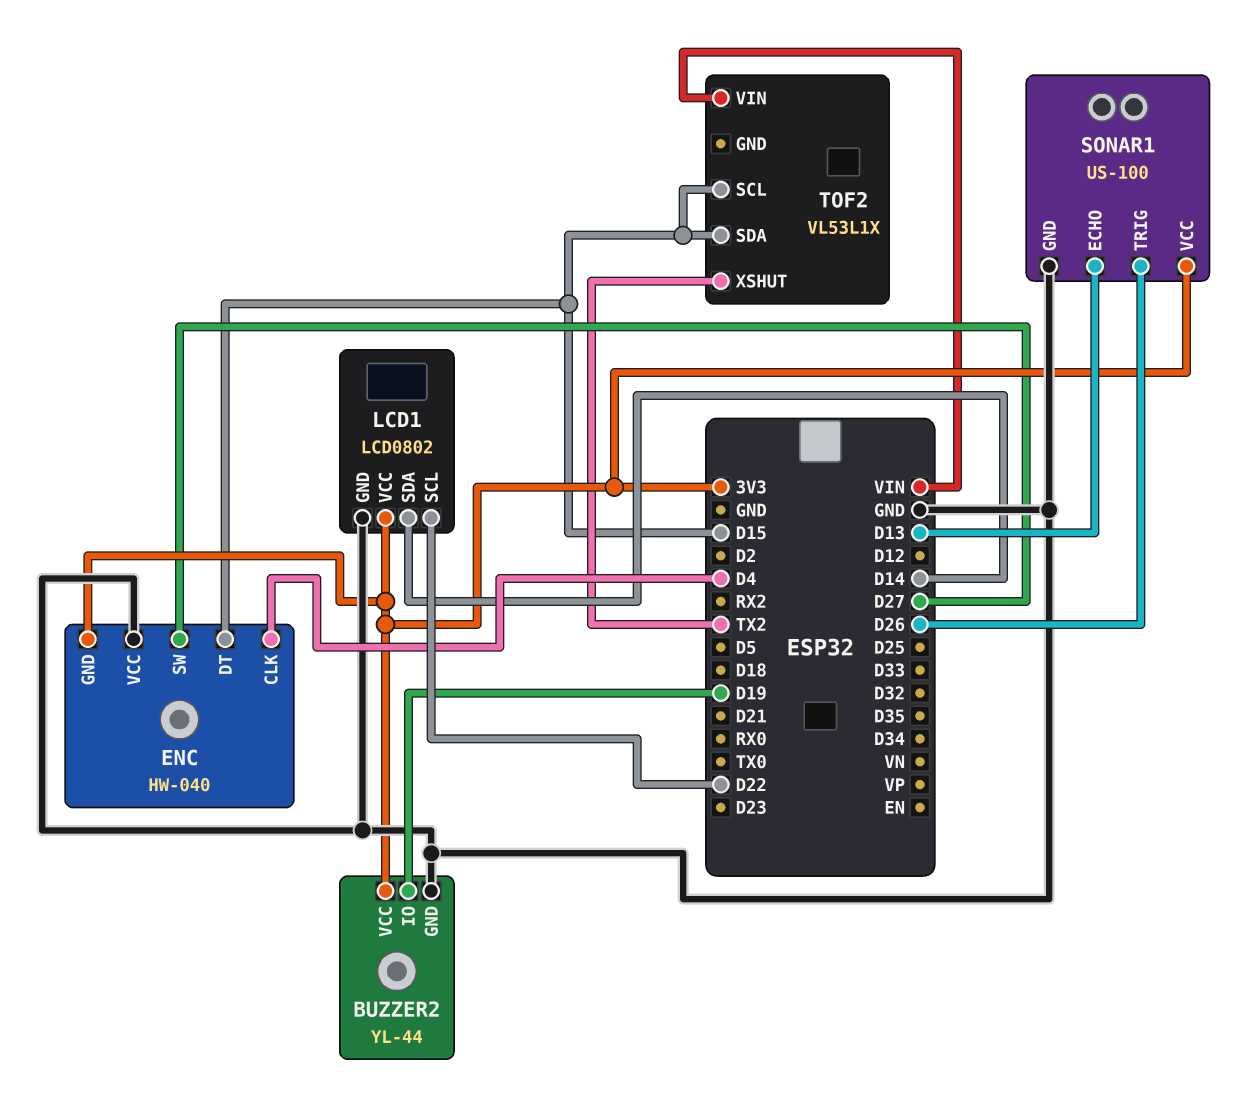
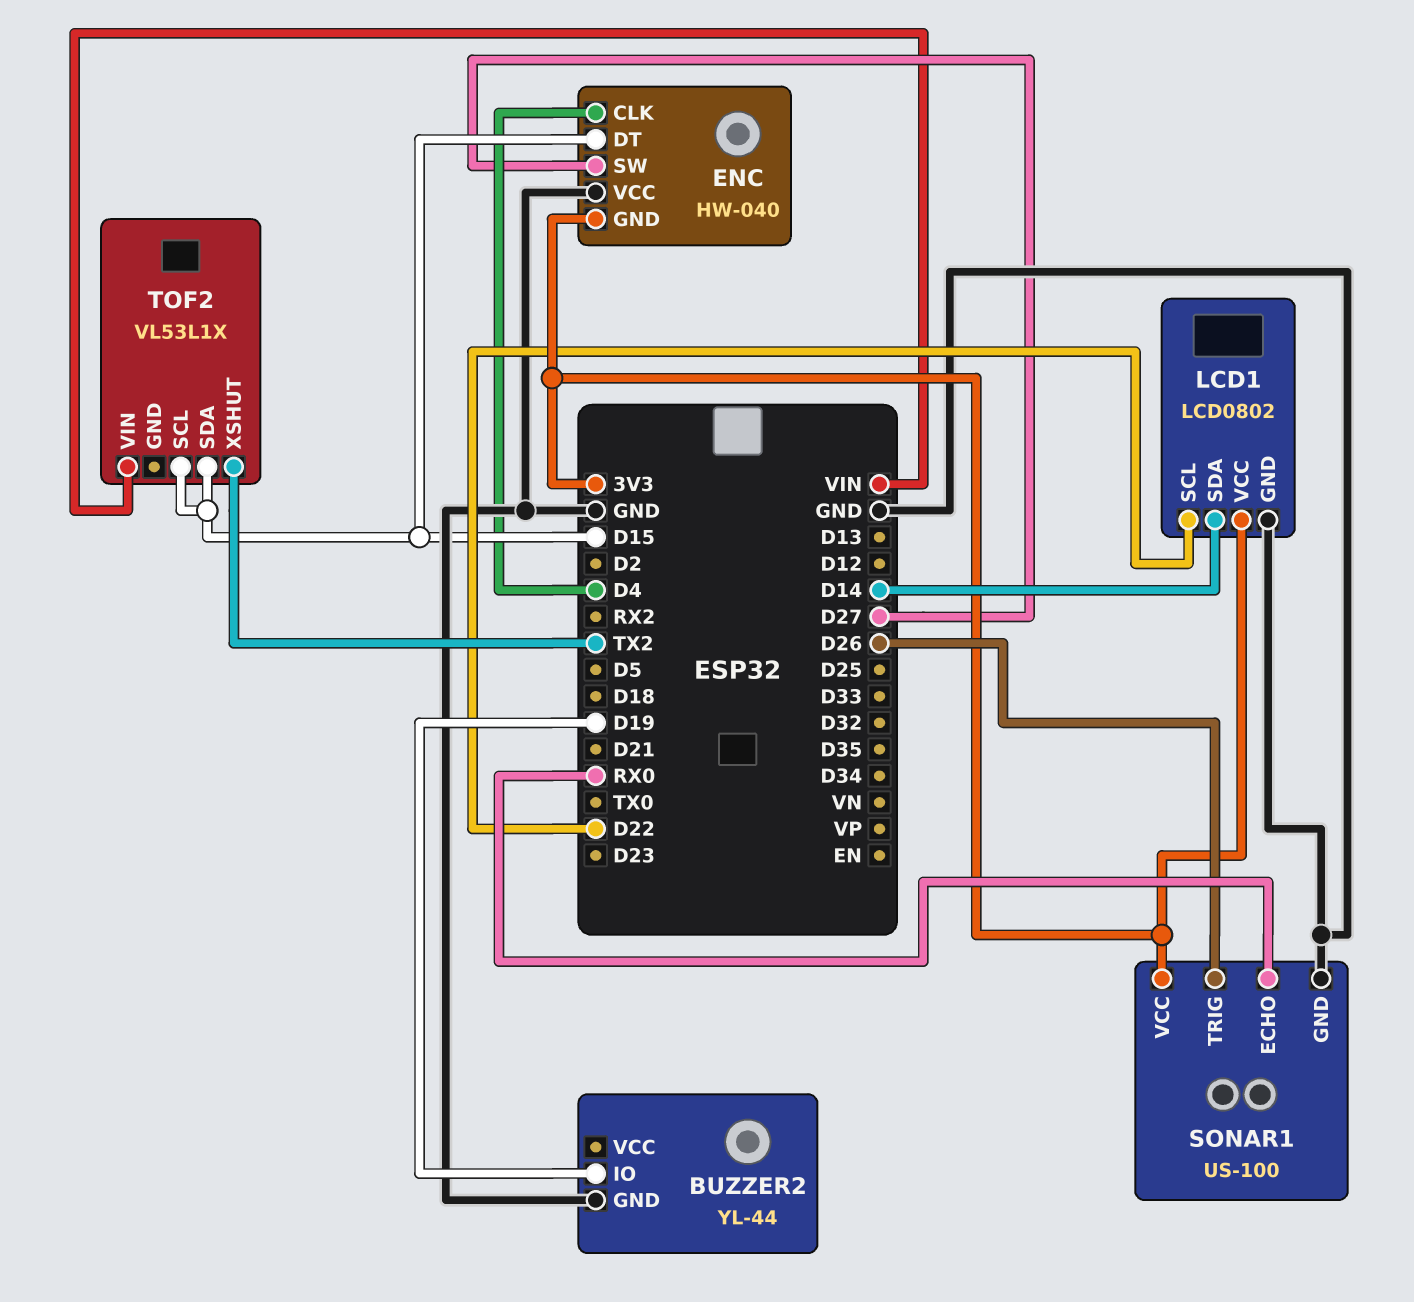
BUZZER2 pin VCC: 3V3 -> none
SONAR1 pin ECHO: D13 -> RX0

